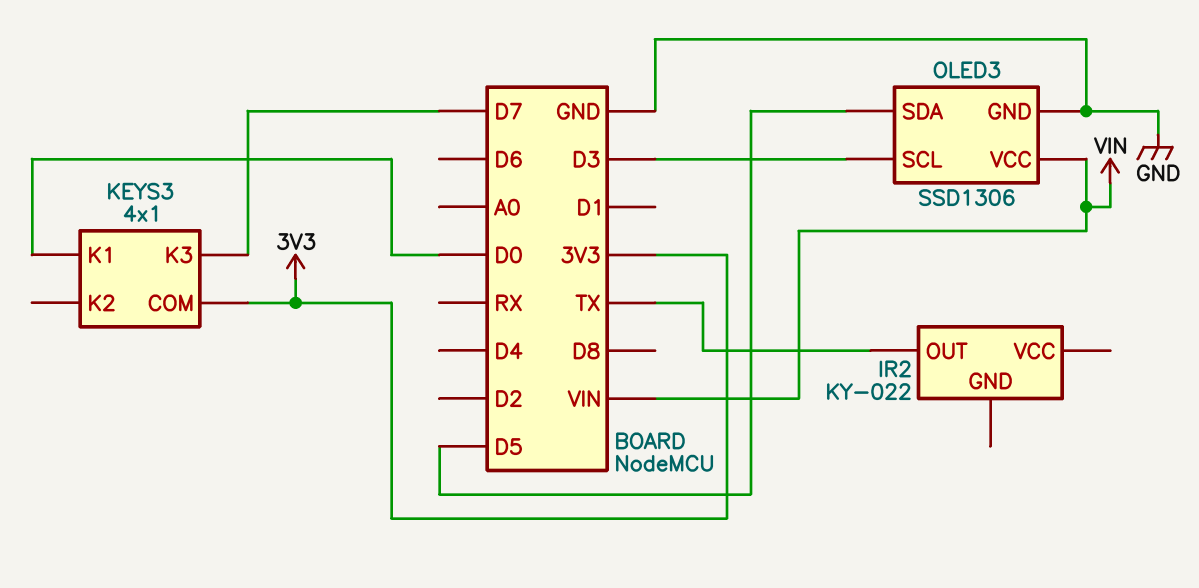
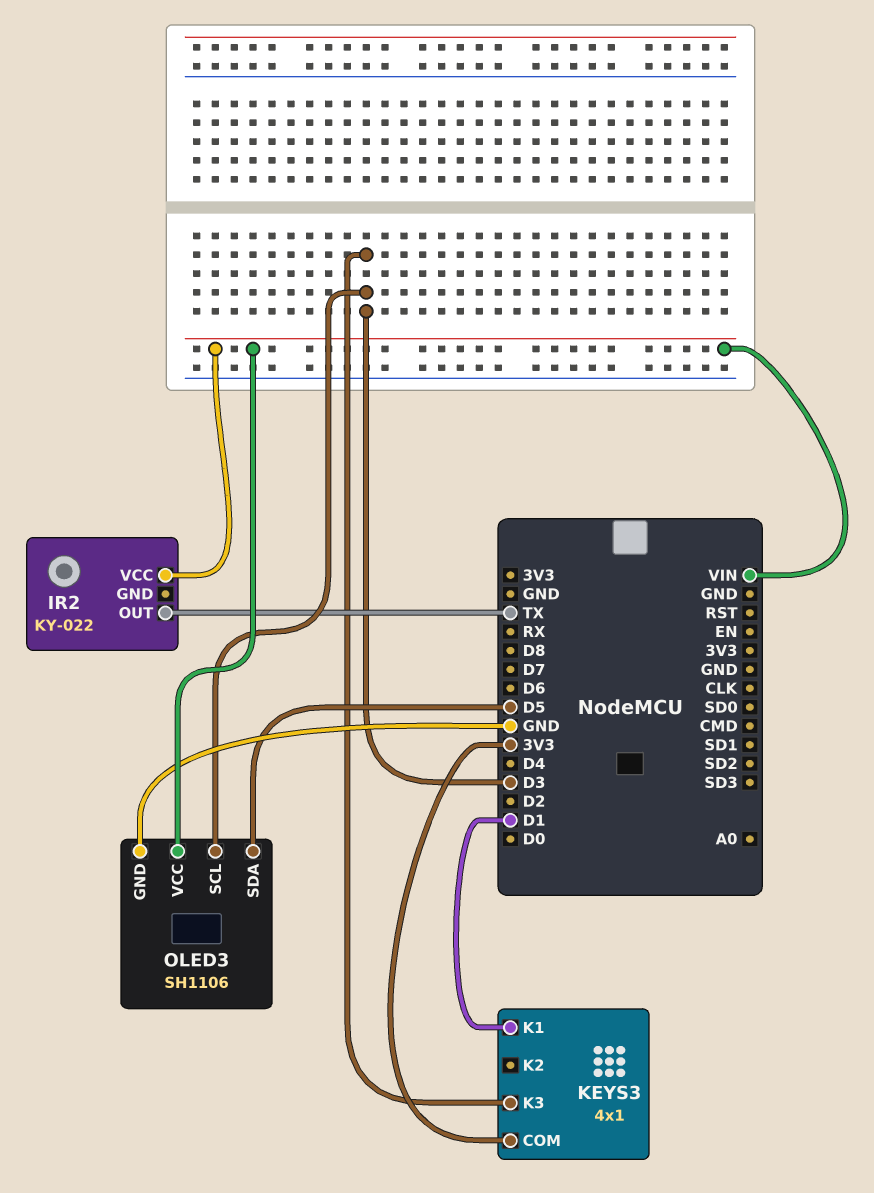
IR2 pin VCC: none -> VIN
KEYS3 pin K1: D0 -> D1
KEYS3 pin K3: D7 -> D3
OLED3: SSD1306 -> SH1106

